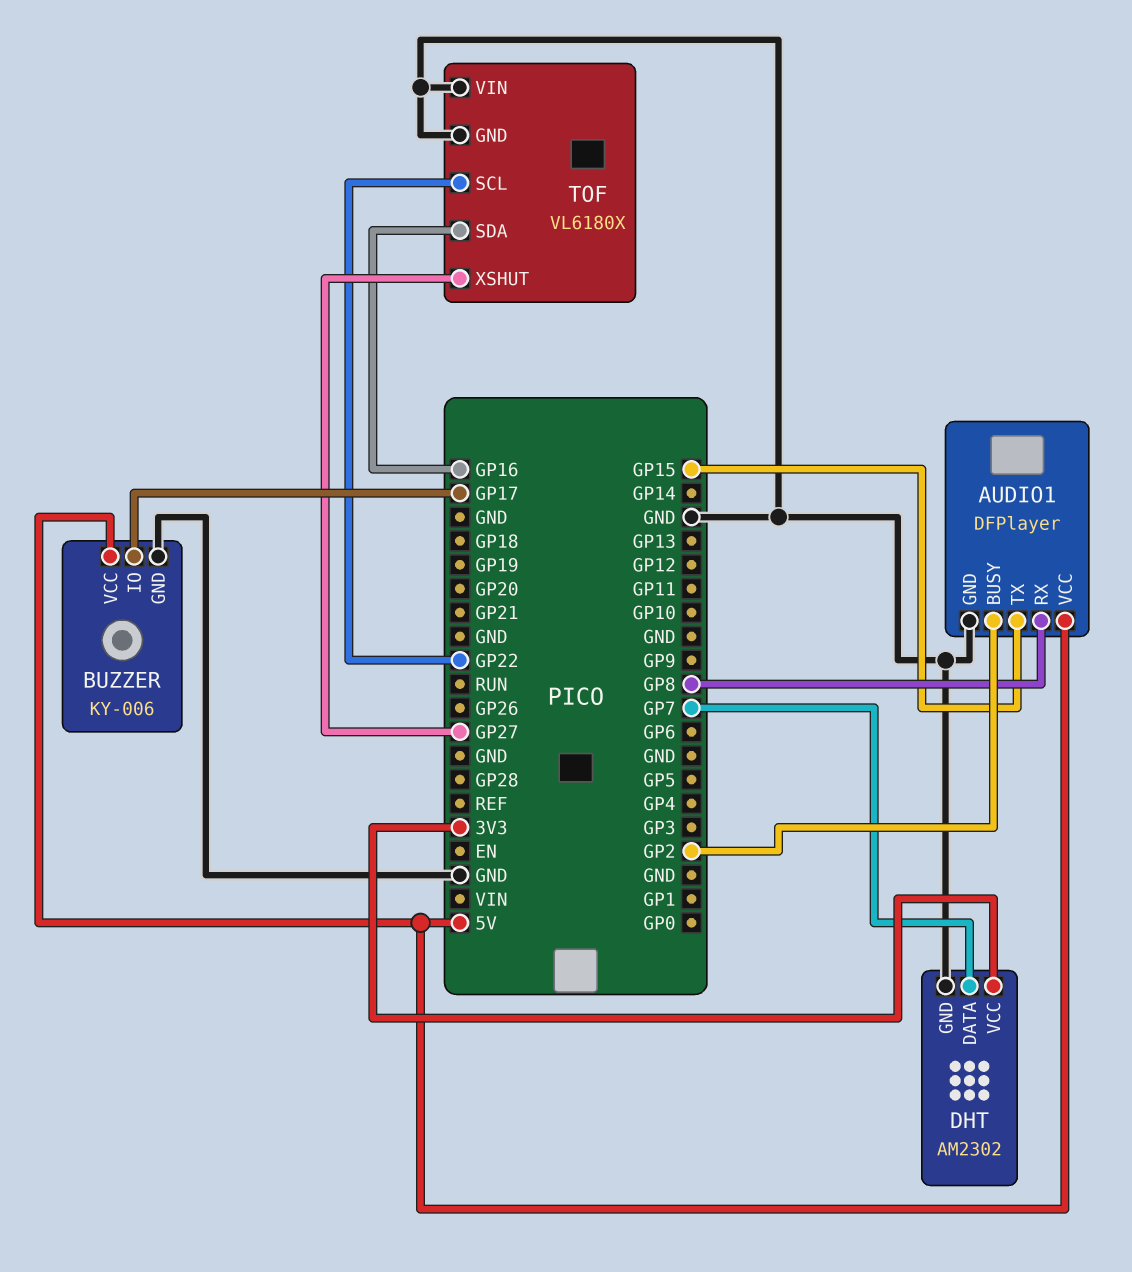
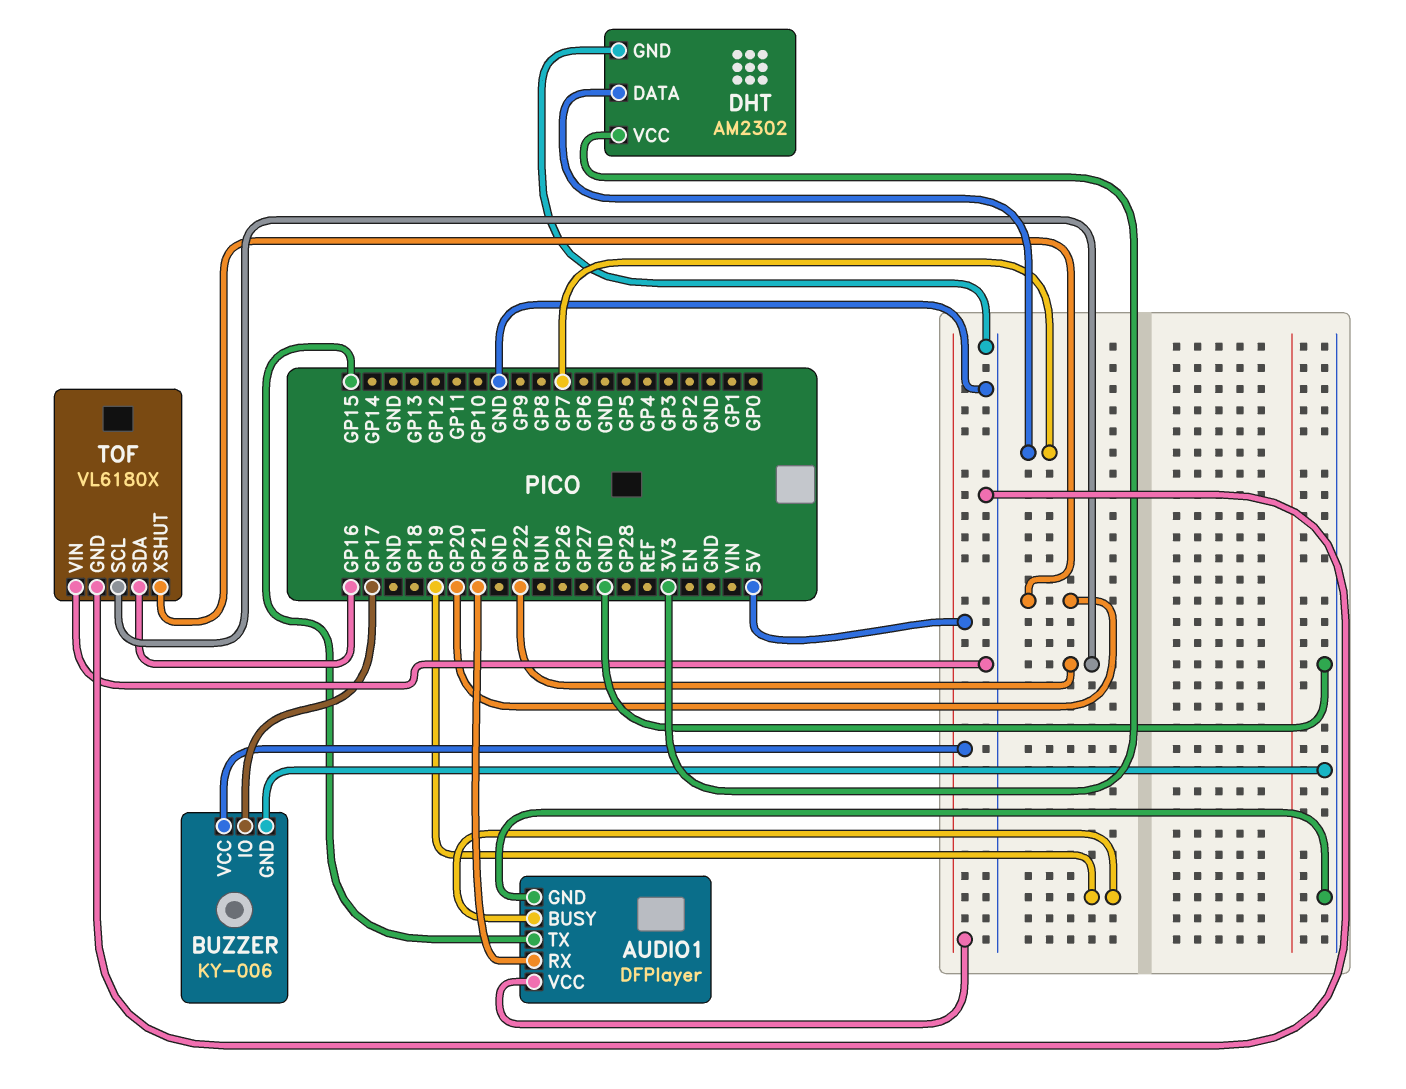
AUDIO1 pin BUSY: GP2 -> GP19
AUDIO1 pin RX: GP8 -> GP21
TOF pin XSHUT: GP27 -> GP20

